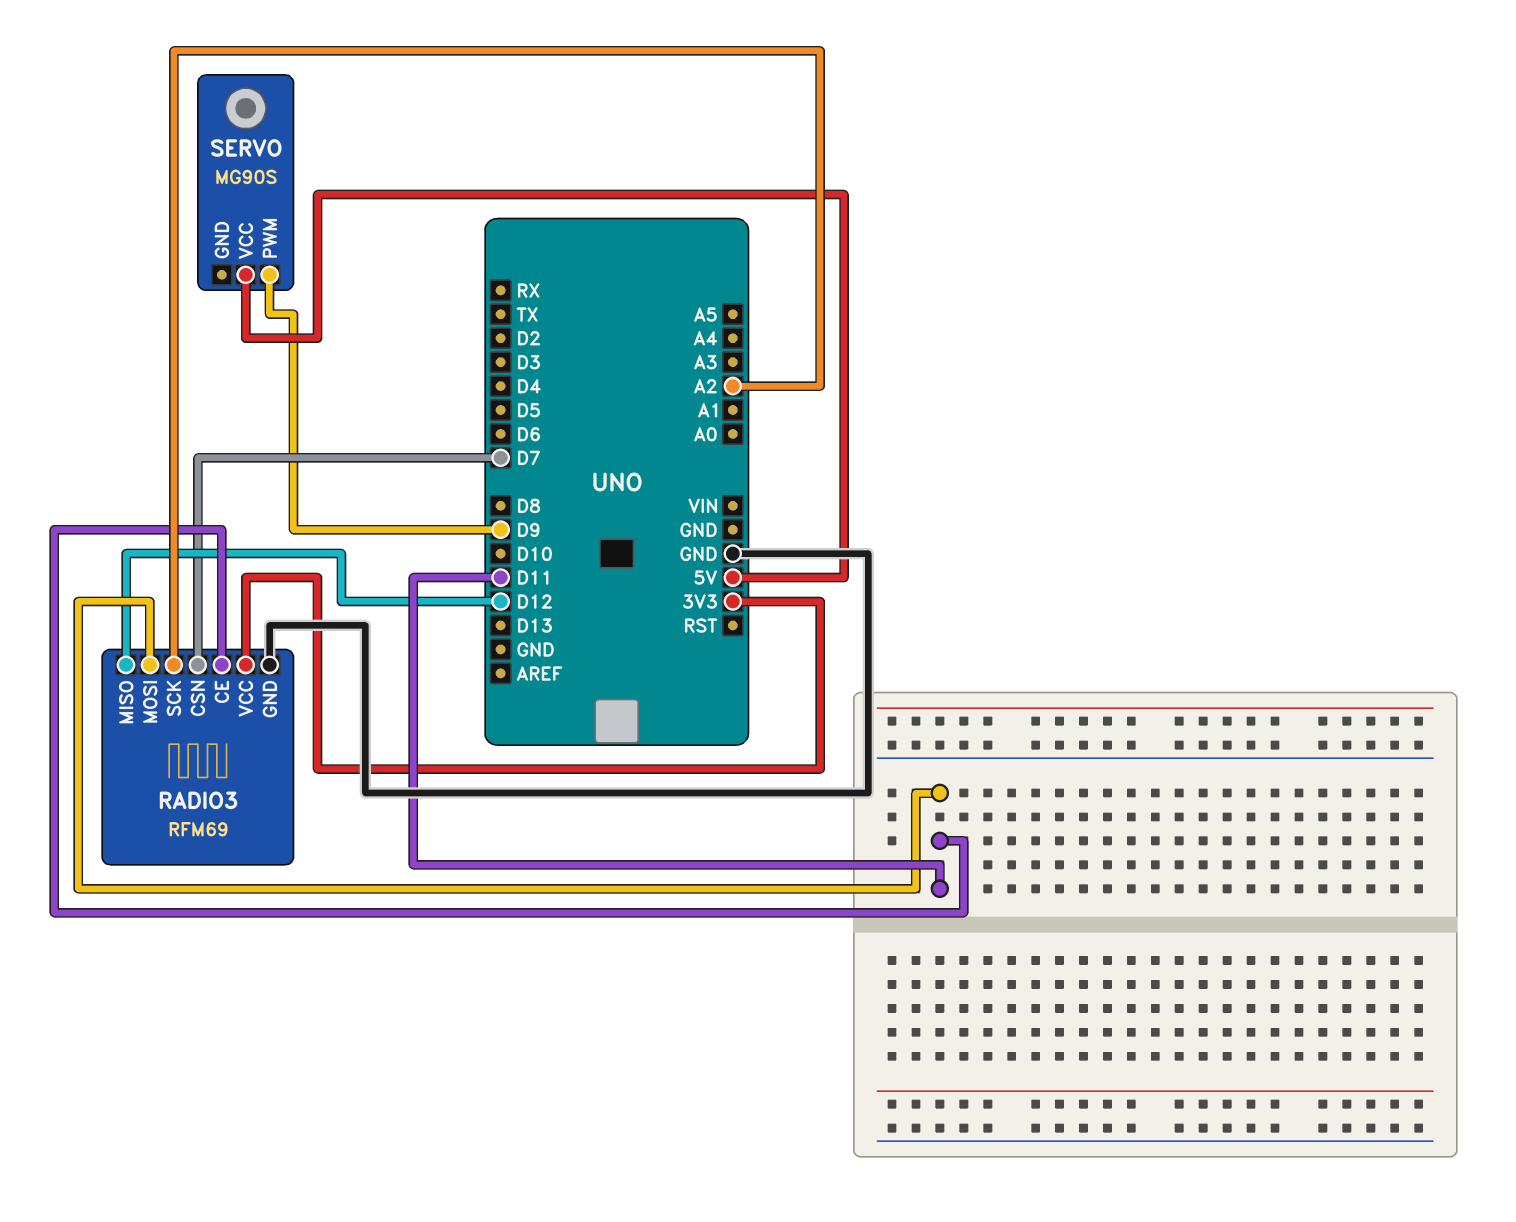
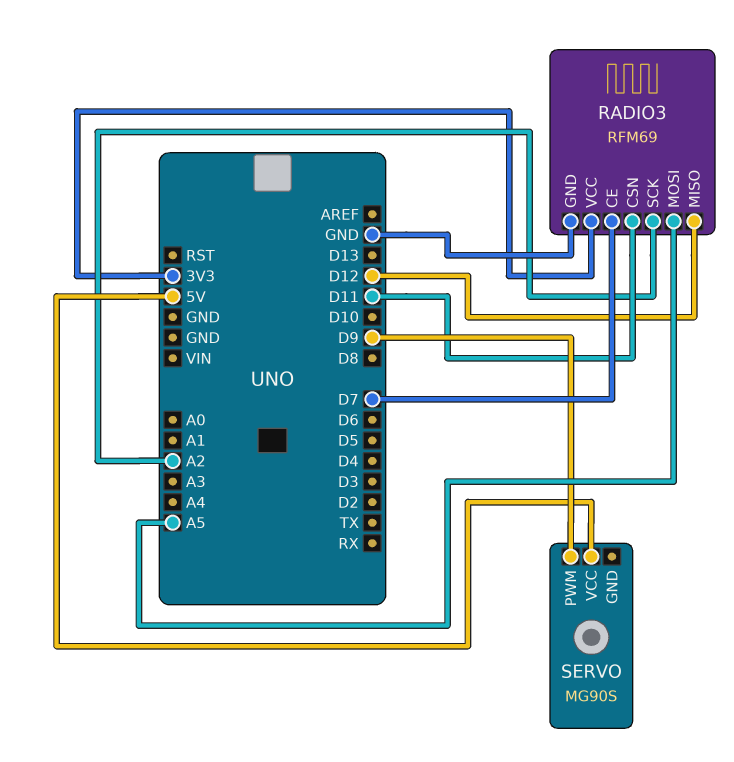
RADIO3 pin CE: D11 -> D7
RADIO3 pin CSN: D7 -> D11
RADIO3 pin MOSI: D11 -> A5

